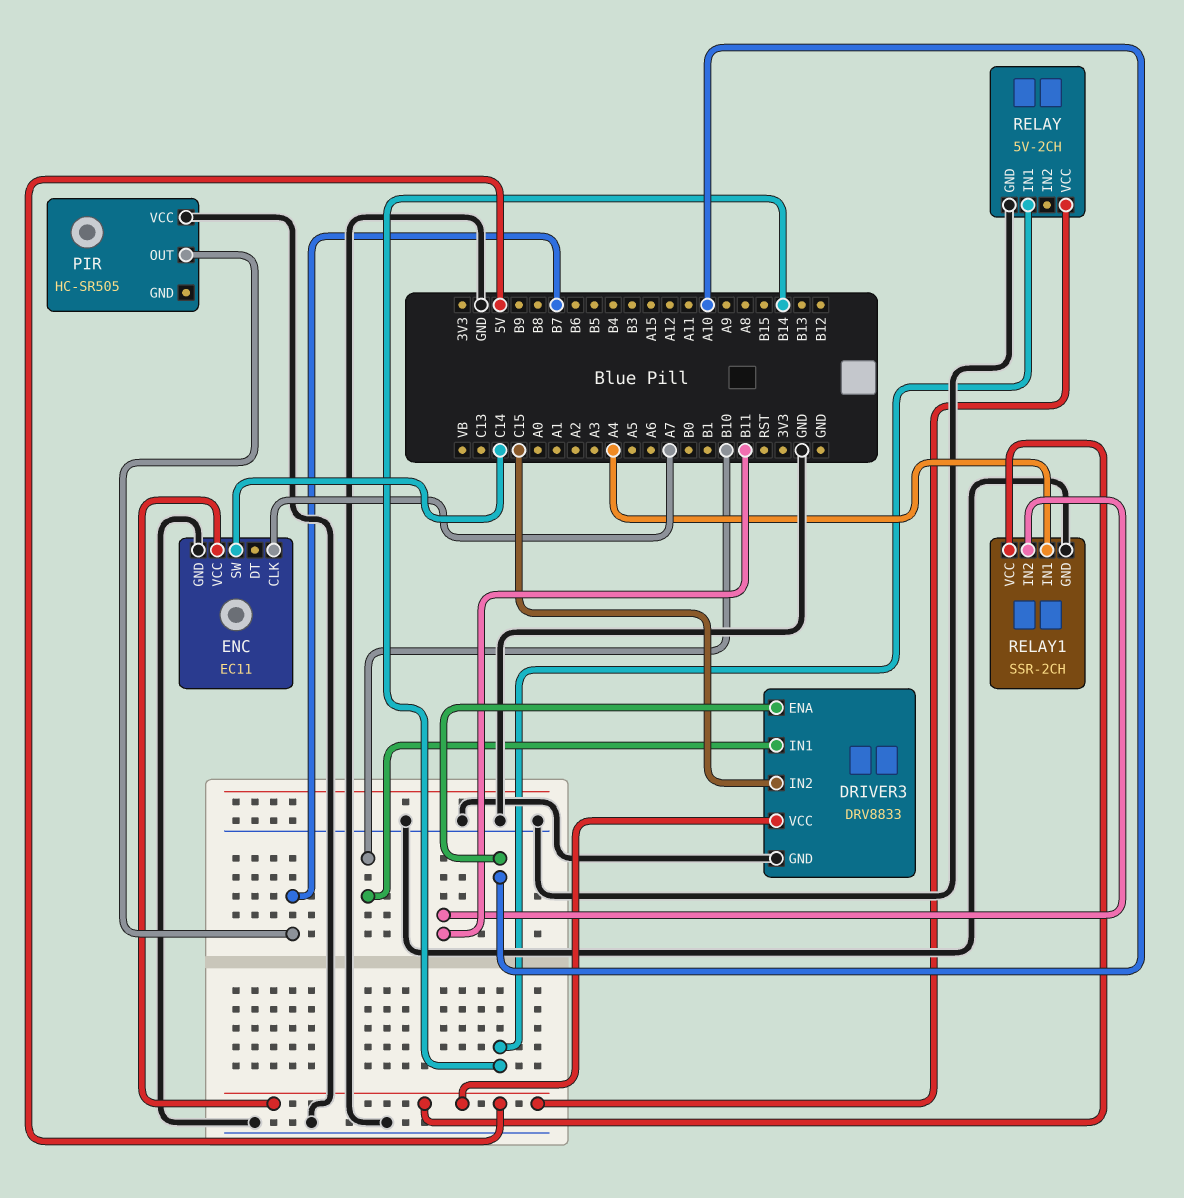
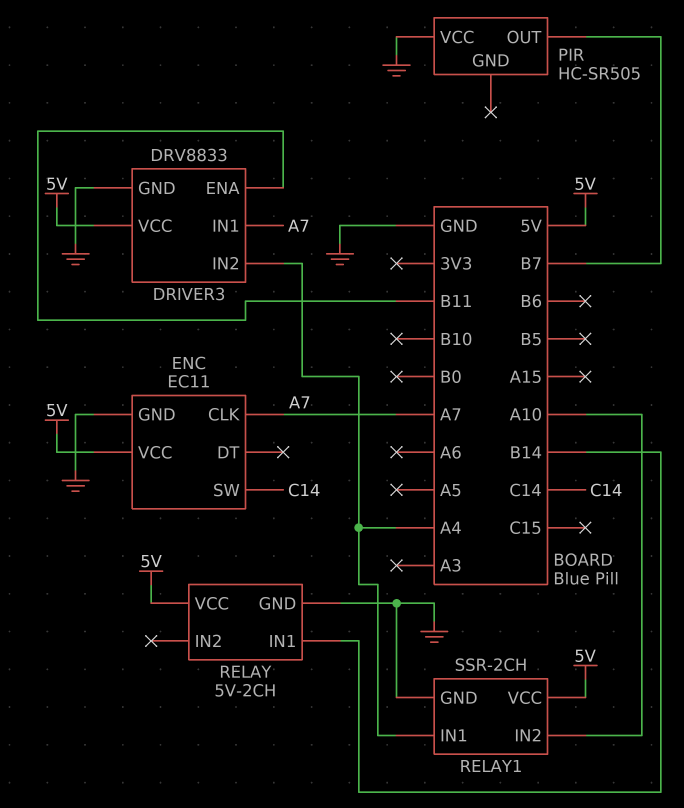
DRIVER3 pin ENA: A10 -> B11
DRIVER3 pin IN1: B10 -> A7
DRIVER3 pin IN2: C15 -> A4
RELAY1 pin IN2: B11 -> A10

